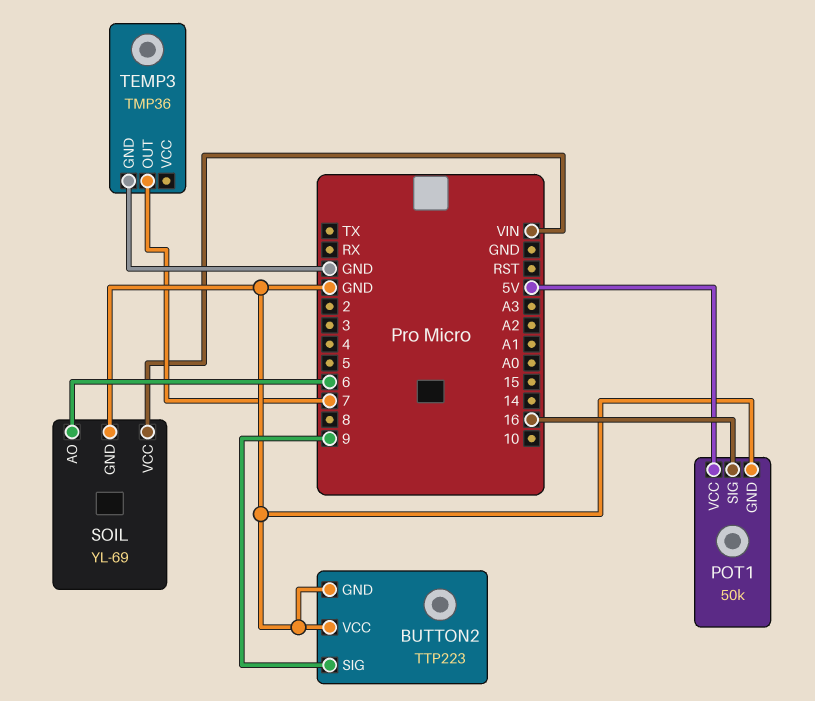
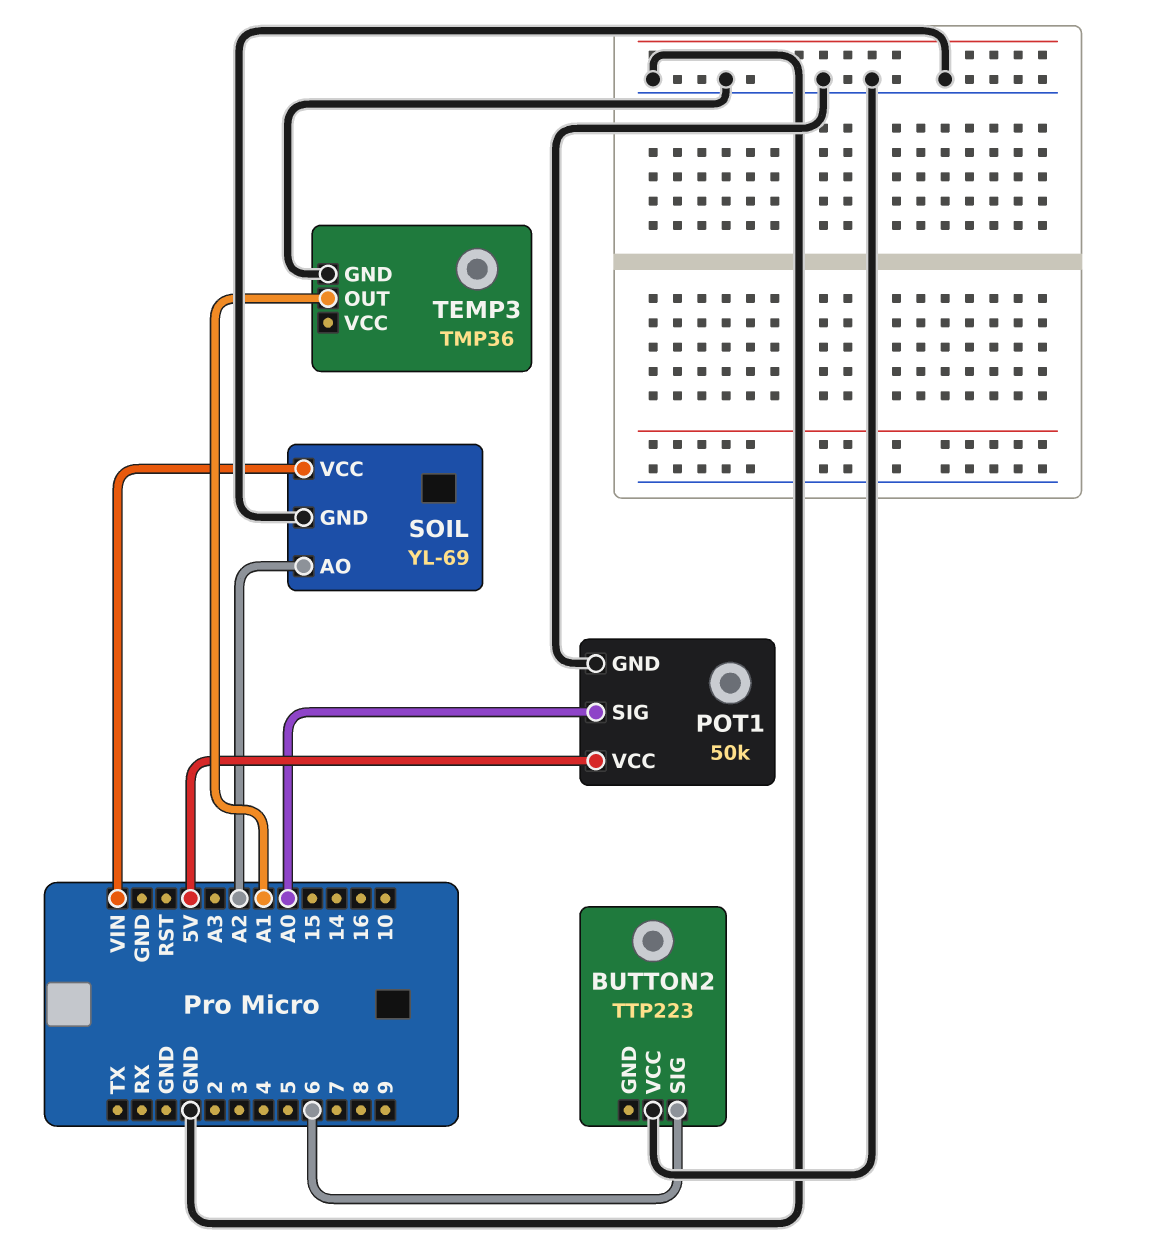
BUTTON2 pin GND: GND -> none
BUTTON2 pin SIG: 9 -> 6
POT1 pin SIG: 16 -> A0
SOIL pin AO: 6 -> A2
TEMP3 pin OUT: 7 -> A1

